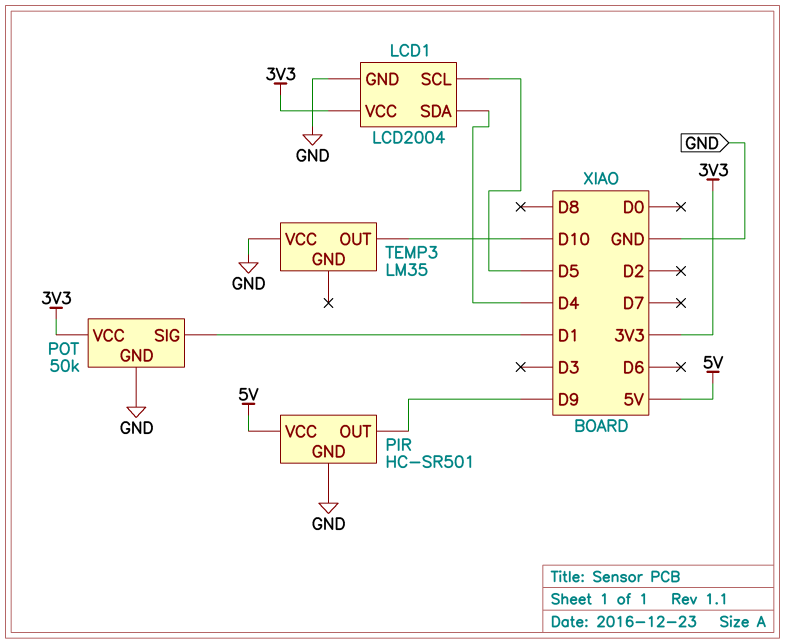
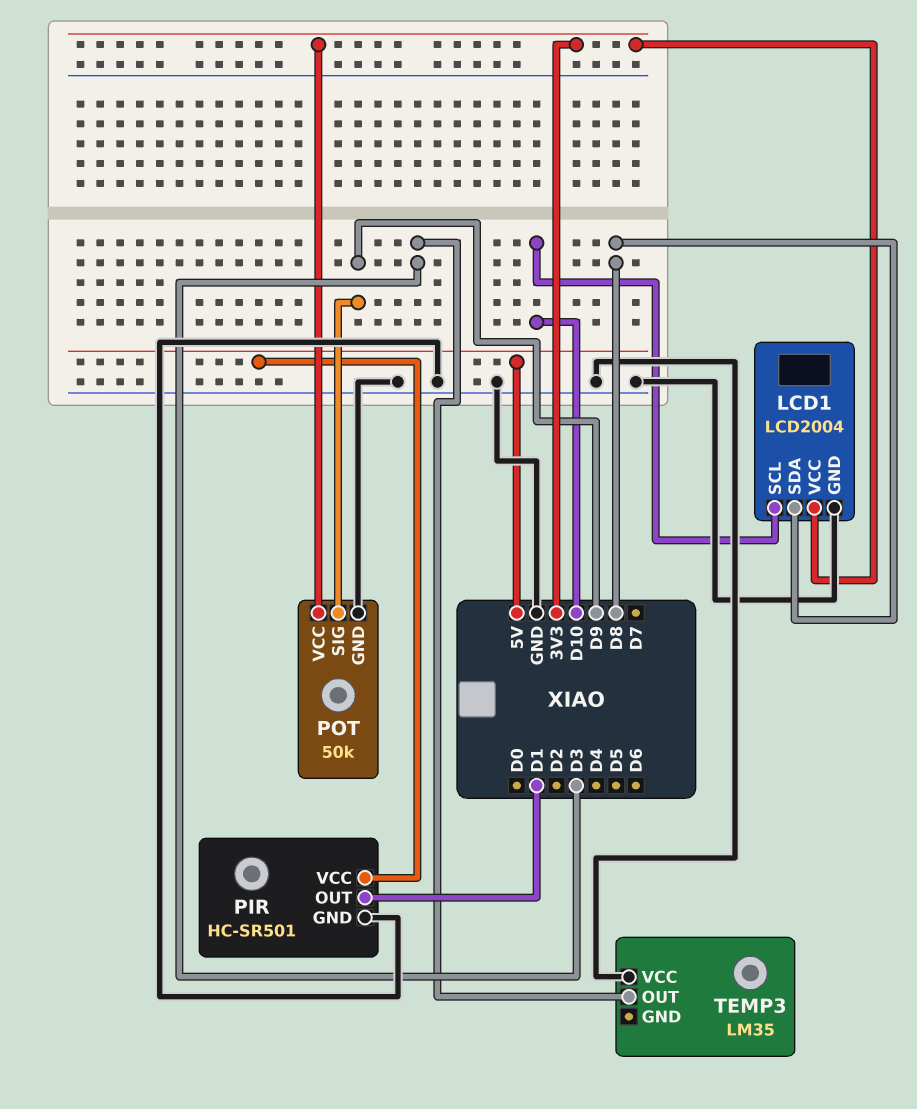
LCD1 pin SCL: D5 -> D10
LCD1 pin SDA: D4 -> D8
PIR pin OUT: D9 -> D1
POT pin SIG: D1 -> D9
TEMP3 pin OUT: D10 -> D3

